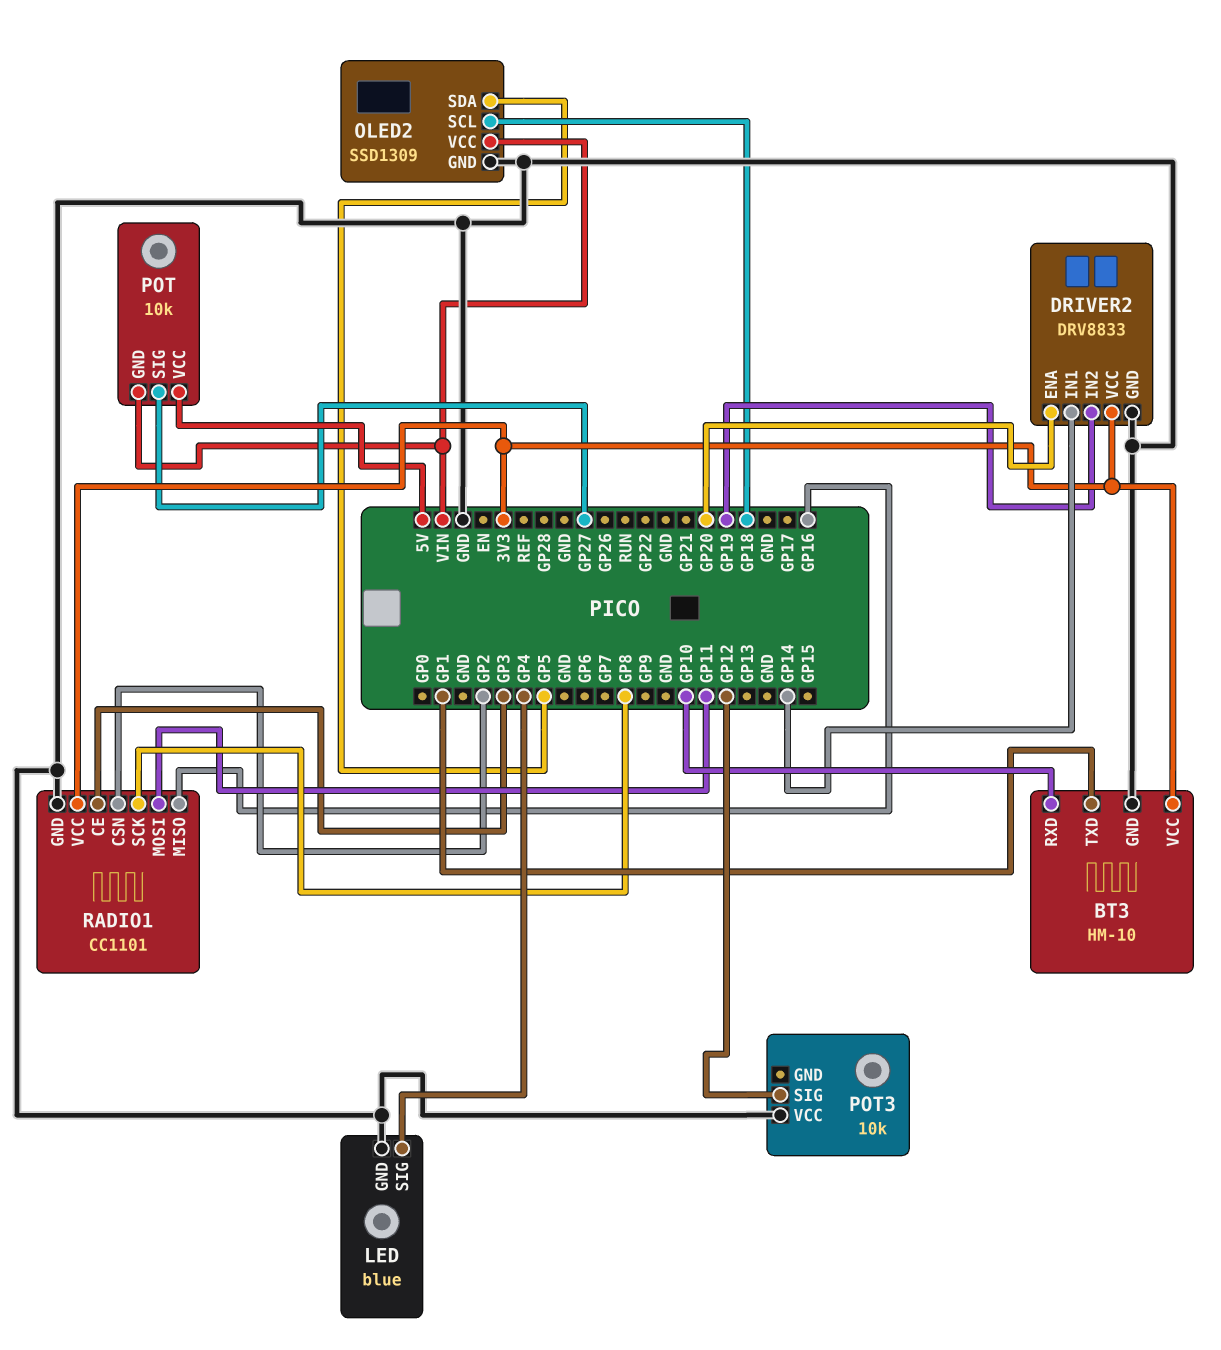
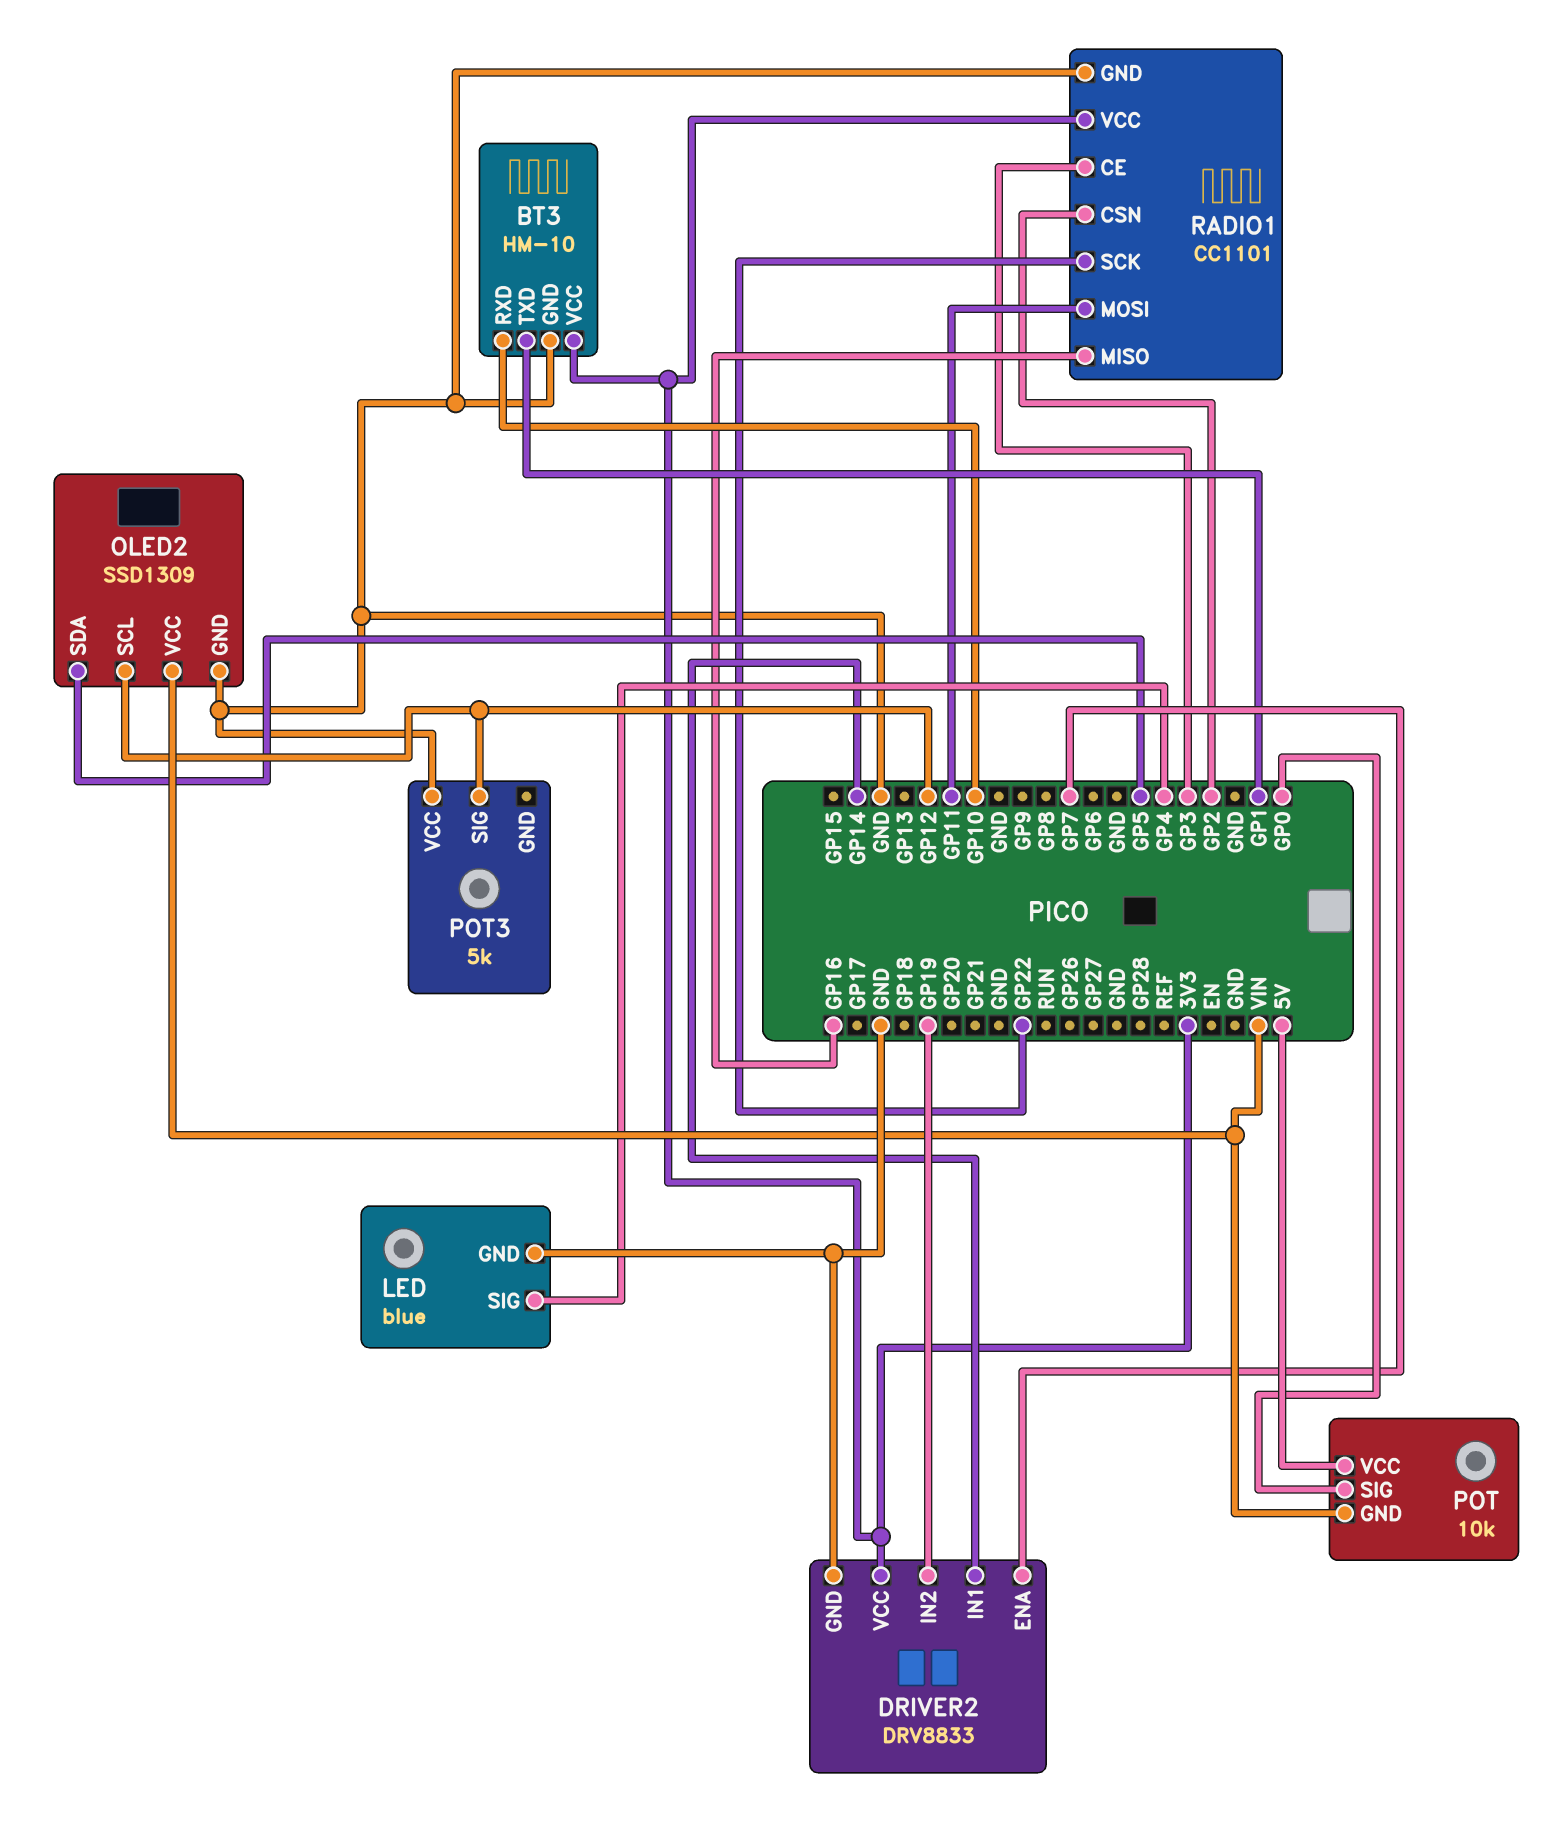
DRIVER2 pin ENA: GP20 -> GP7
OLED2 pin SCL: GP18 -> GP12
POT pin SIG: GP27 -> GP0
POT3: 10k -> 5k
RADIO1 pin SCK: GP8 -> GP22

